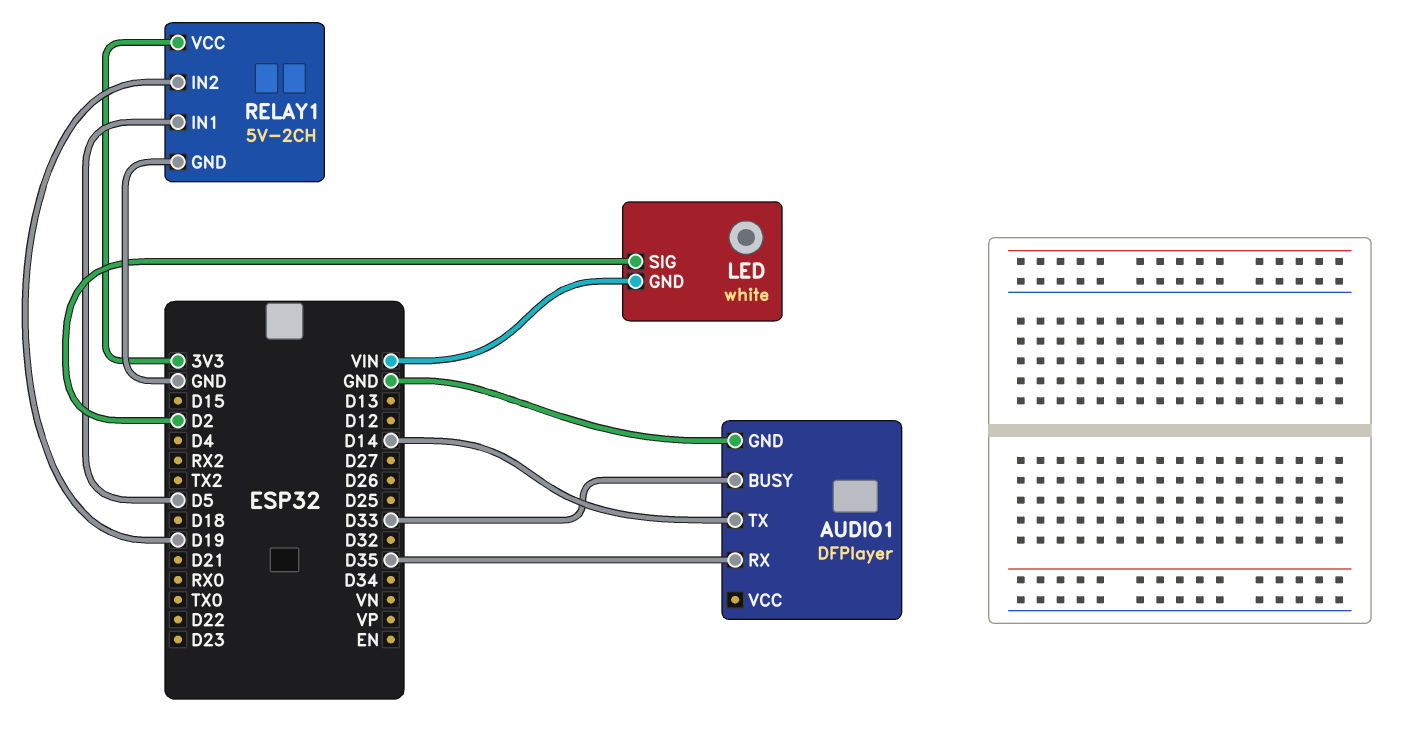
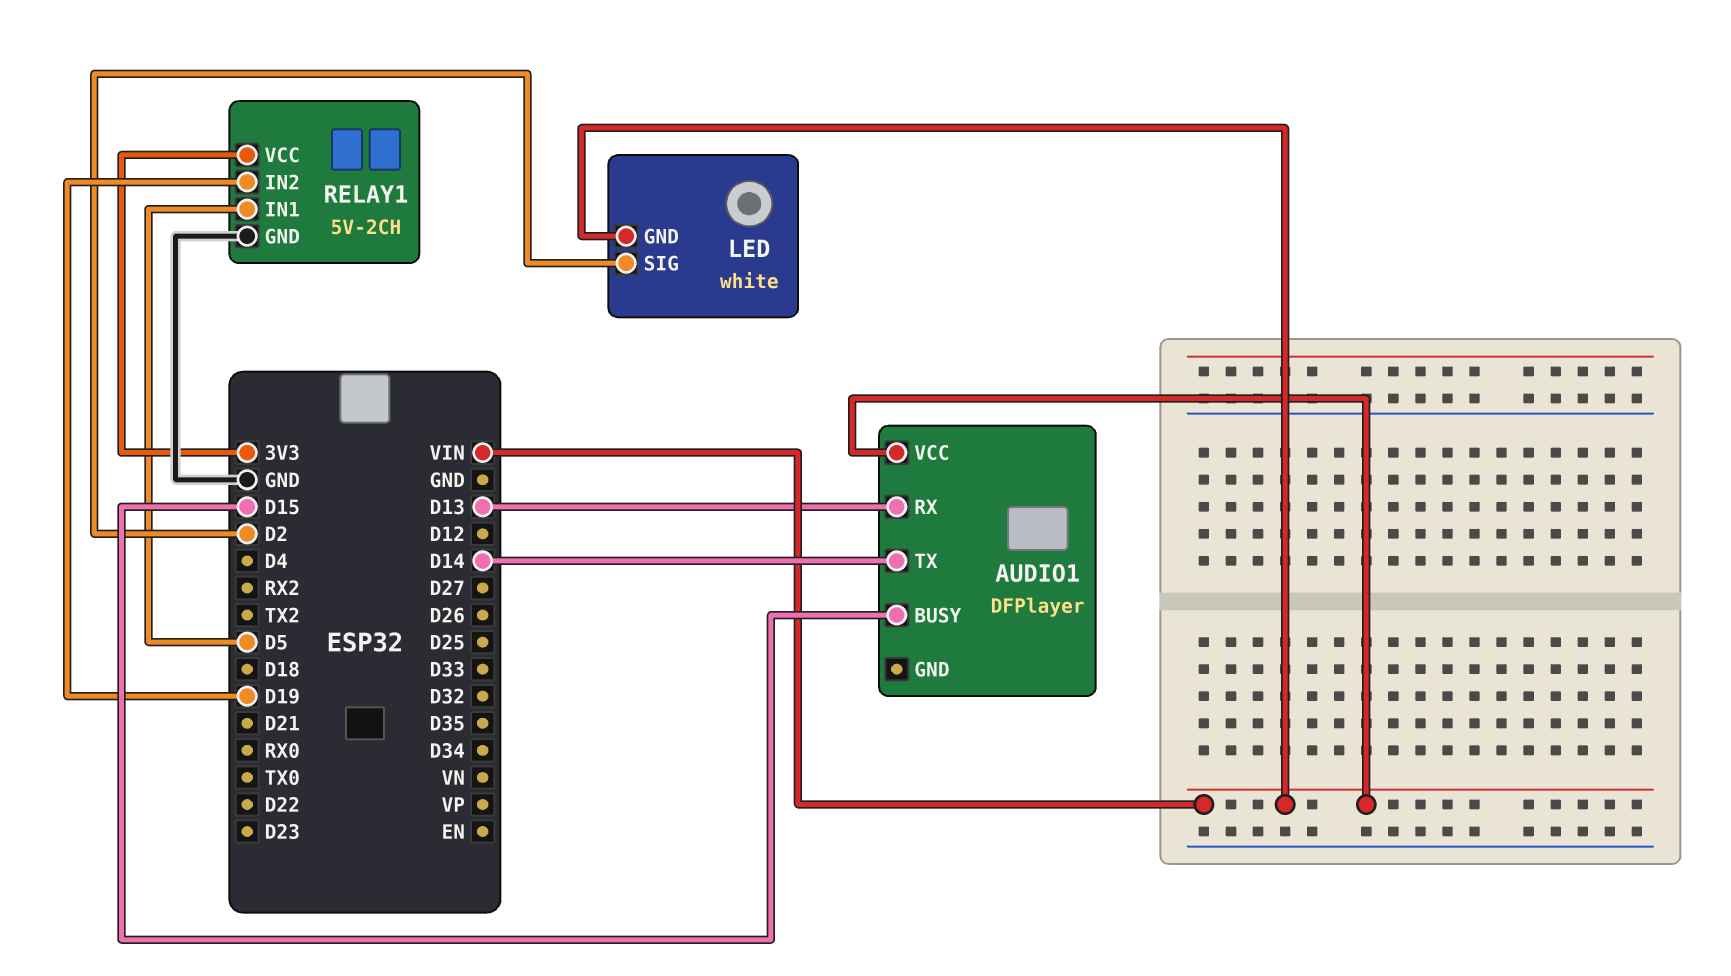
AUDIO1 pin BUSY: D33 -> D15
AUDIO1 pin GND: GND -> none
AUDIO1 pin RX: D35 -> D13
AUDIO1 pin VCC: none -> VIN

